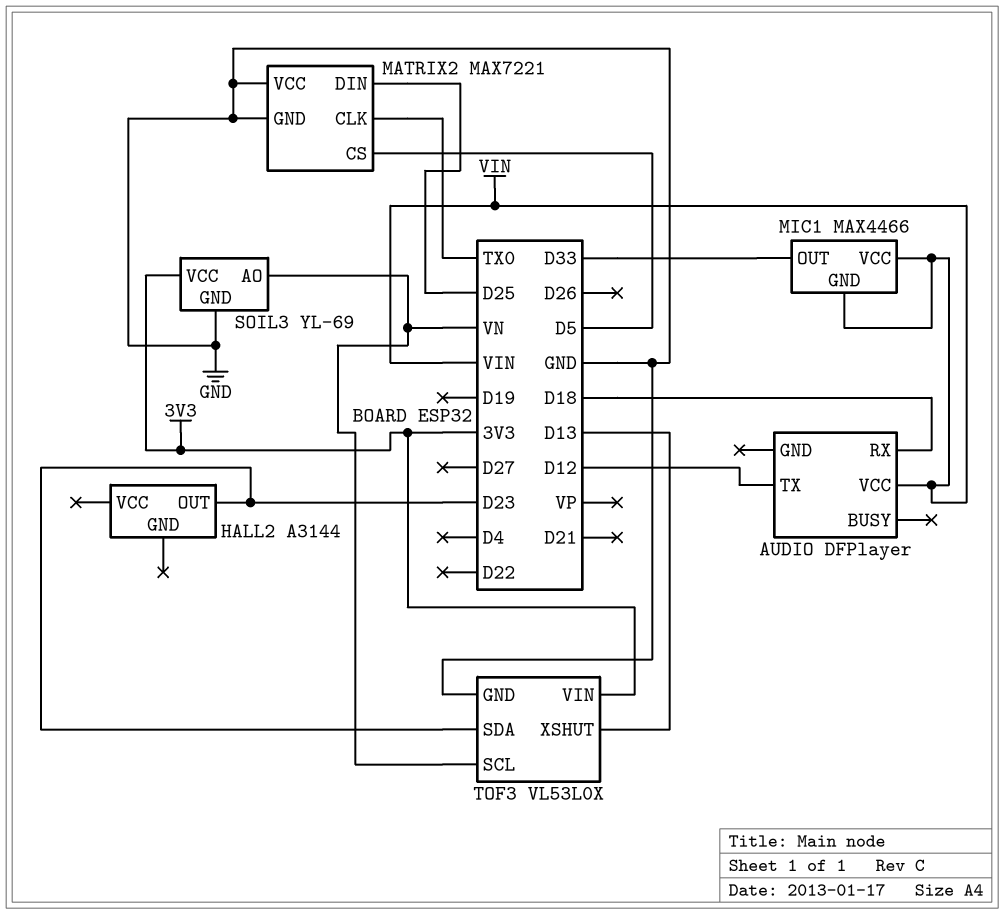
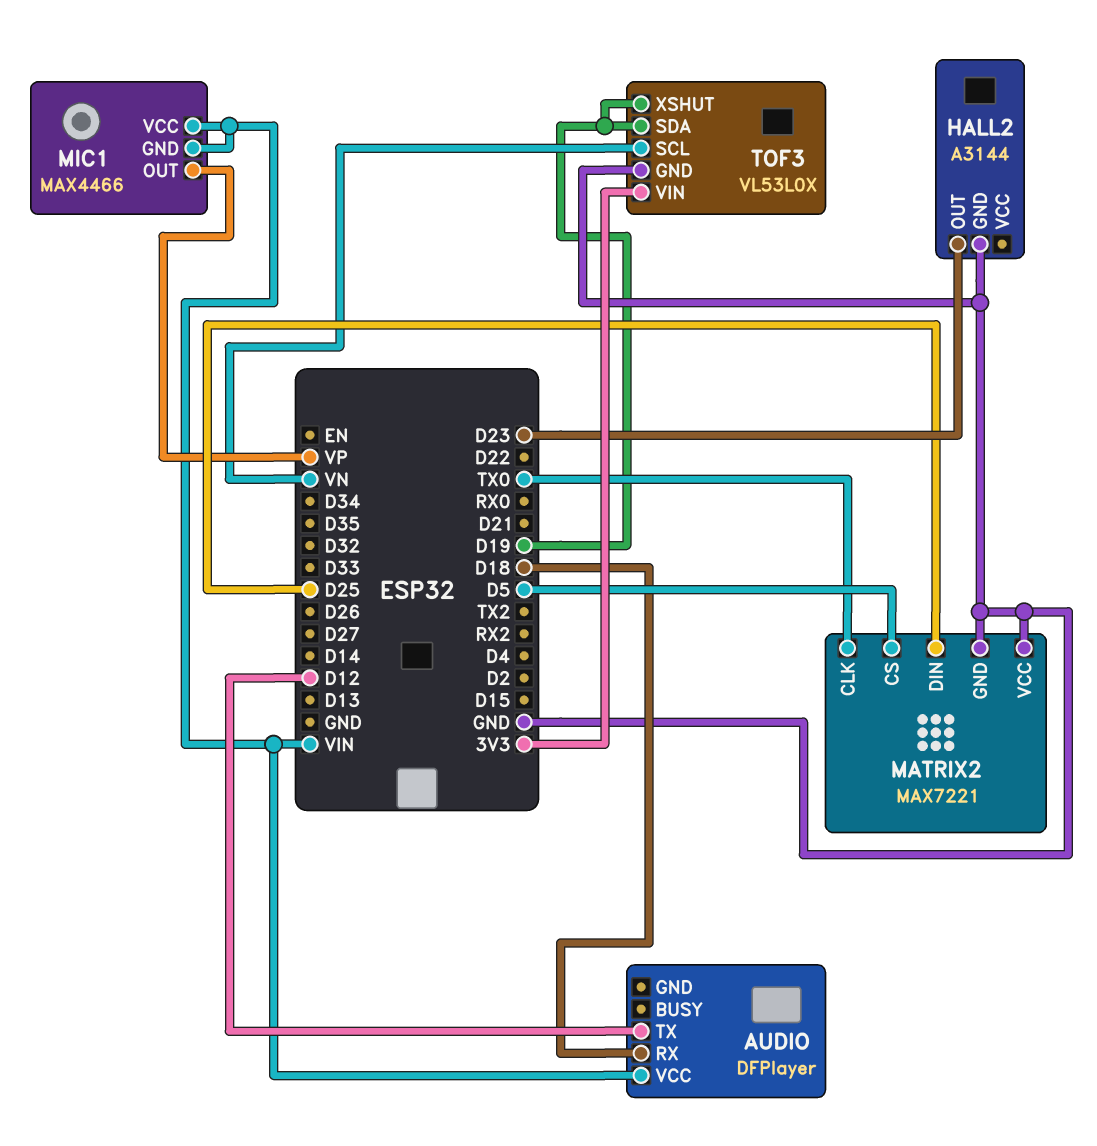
HALL2 pin GND: none -> GND
MIC1 pin OUT: D33 -> VP
SOIL3: YL-69 -> none
SOIL3 pin AO: VN -> none
SOIL3 pin GND: GND -> none
SOIL3 pin VCC: 3V3 -> none
TOF3 pin SDA: D23 -> D19
TOF3 pin XSHUT: D13 -> D19

